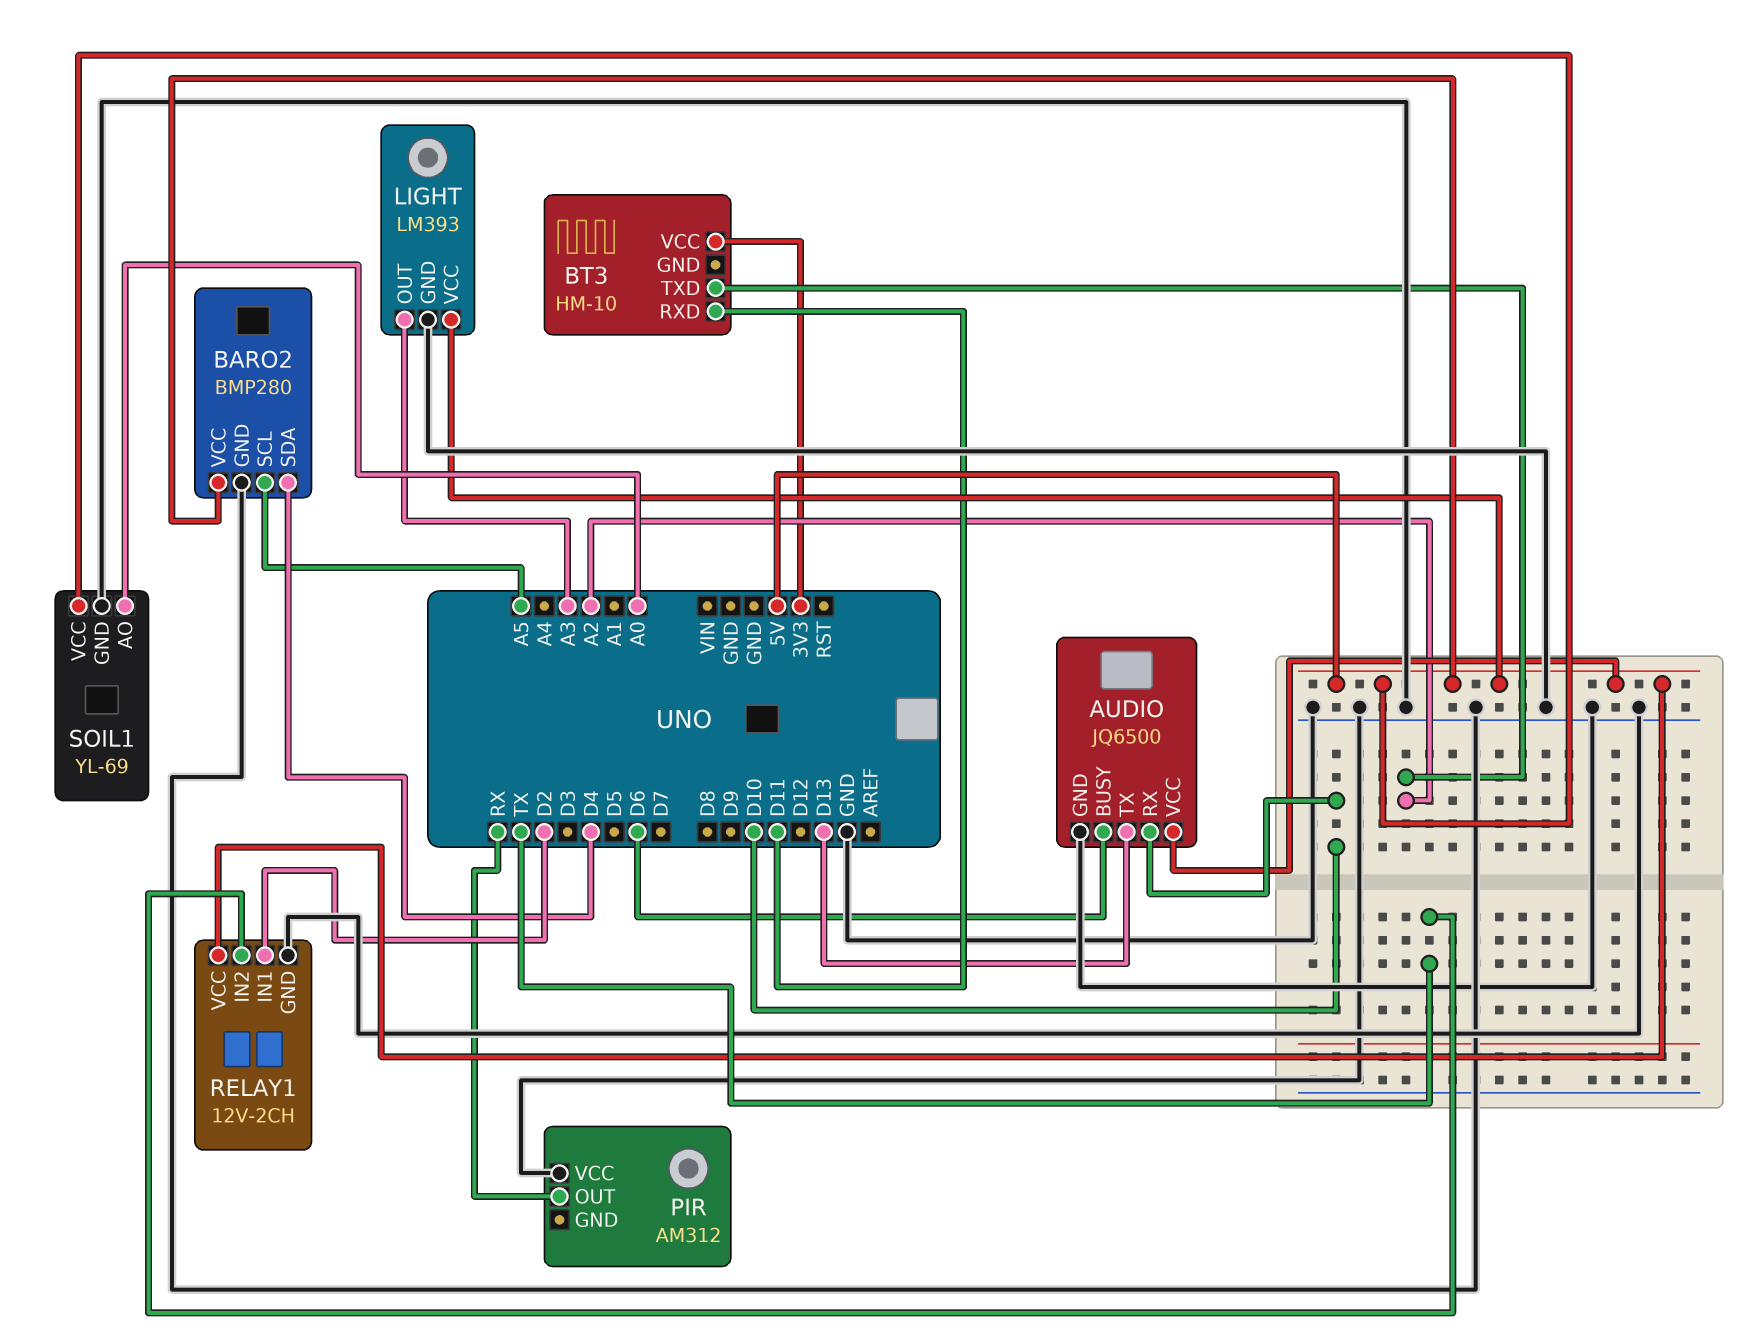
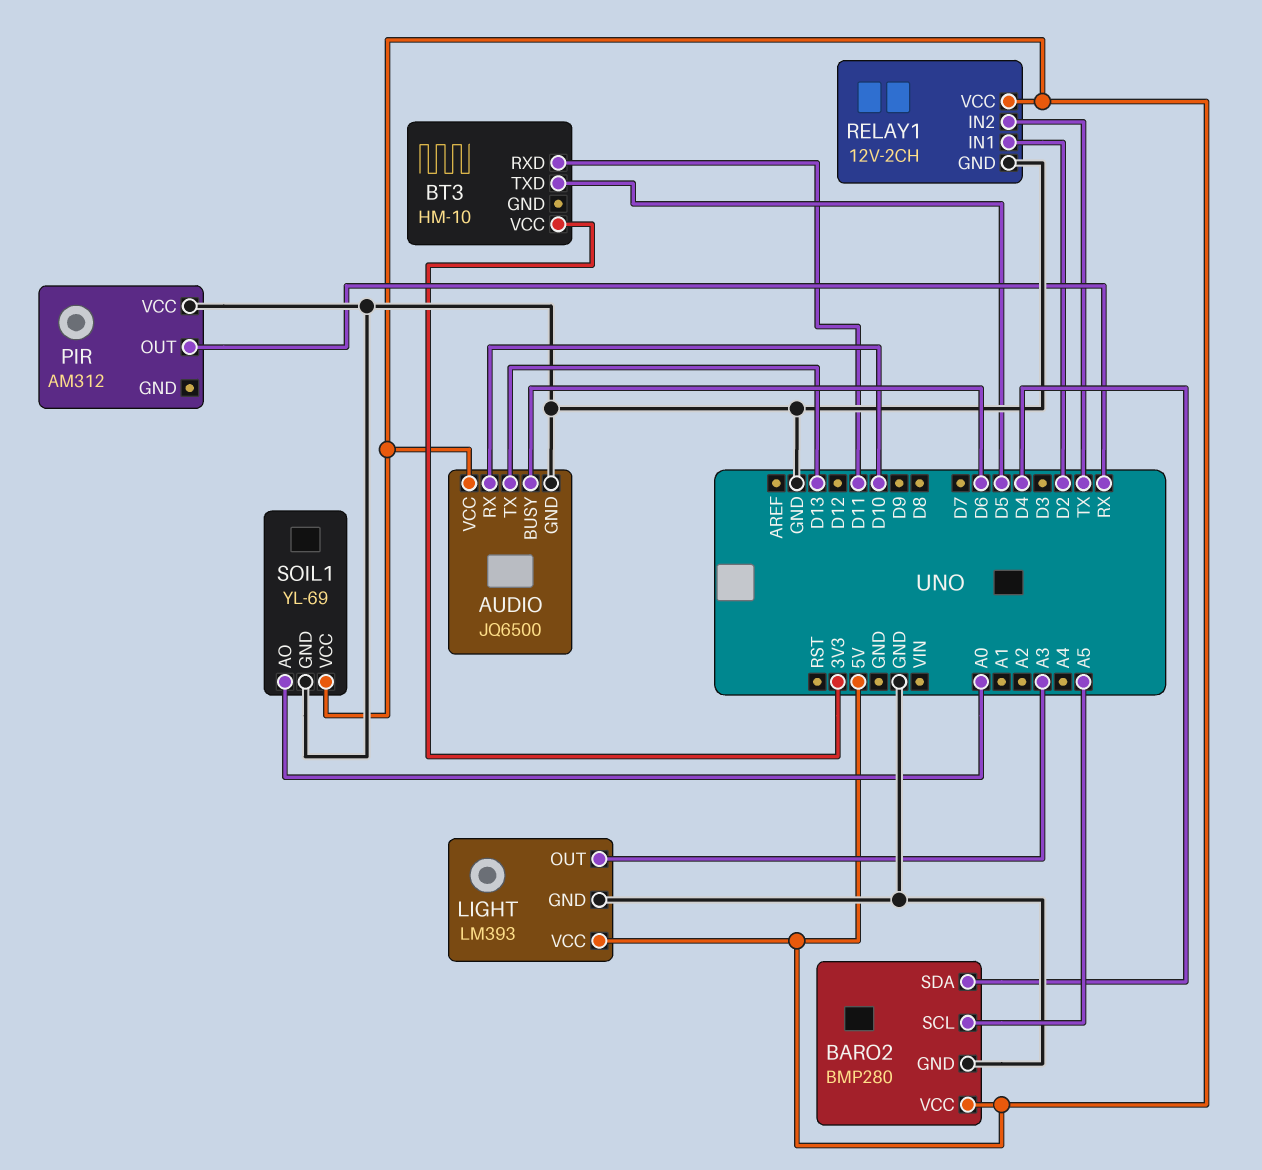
BT3 pin TXD: A2 -> D5

